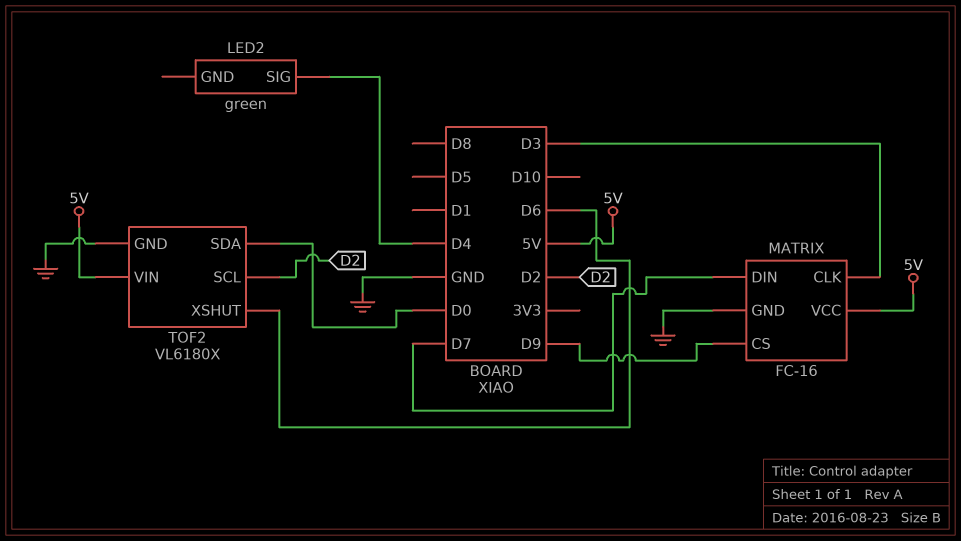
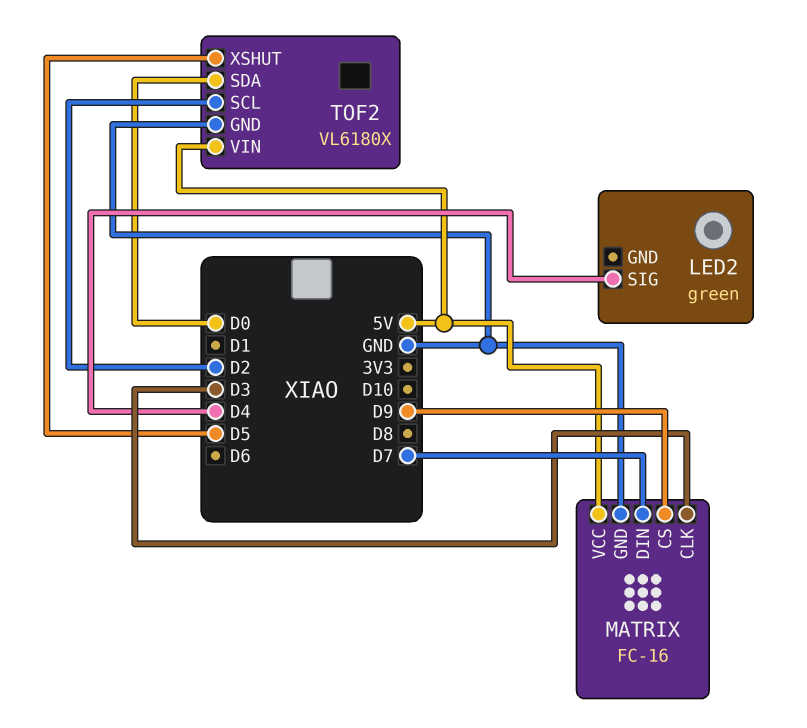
TOF2 pin XSHUT: D6 -> D5

